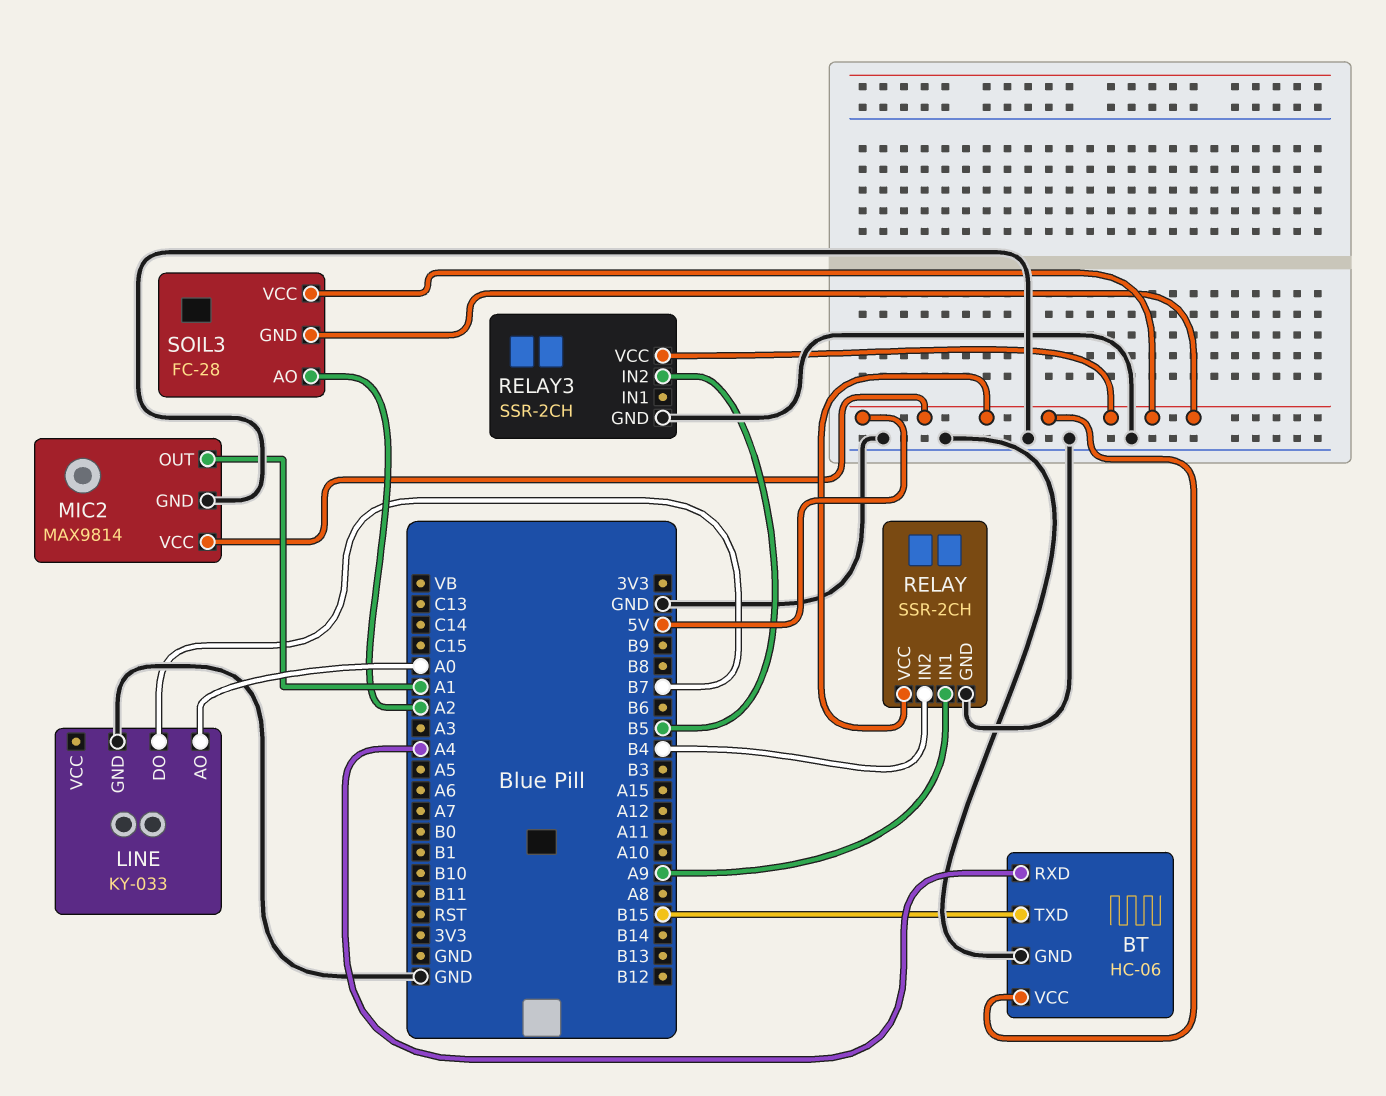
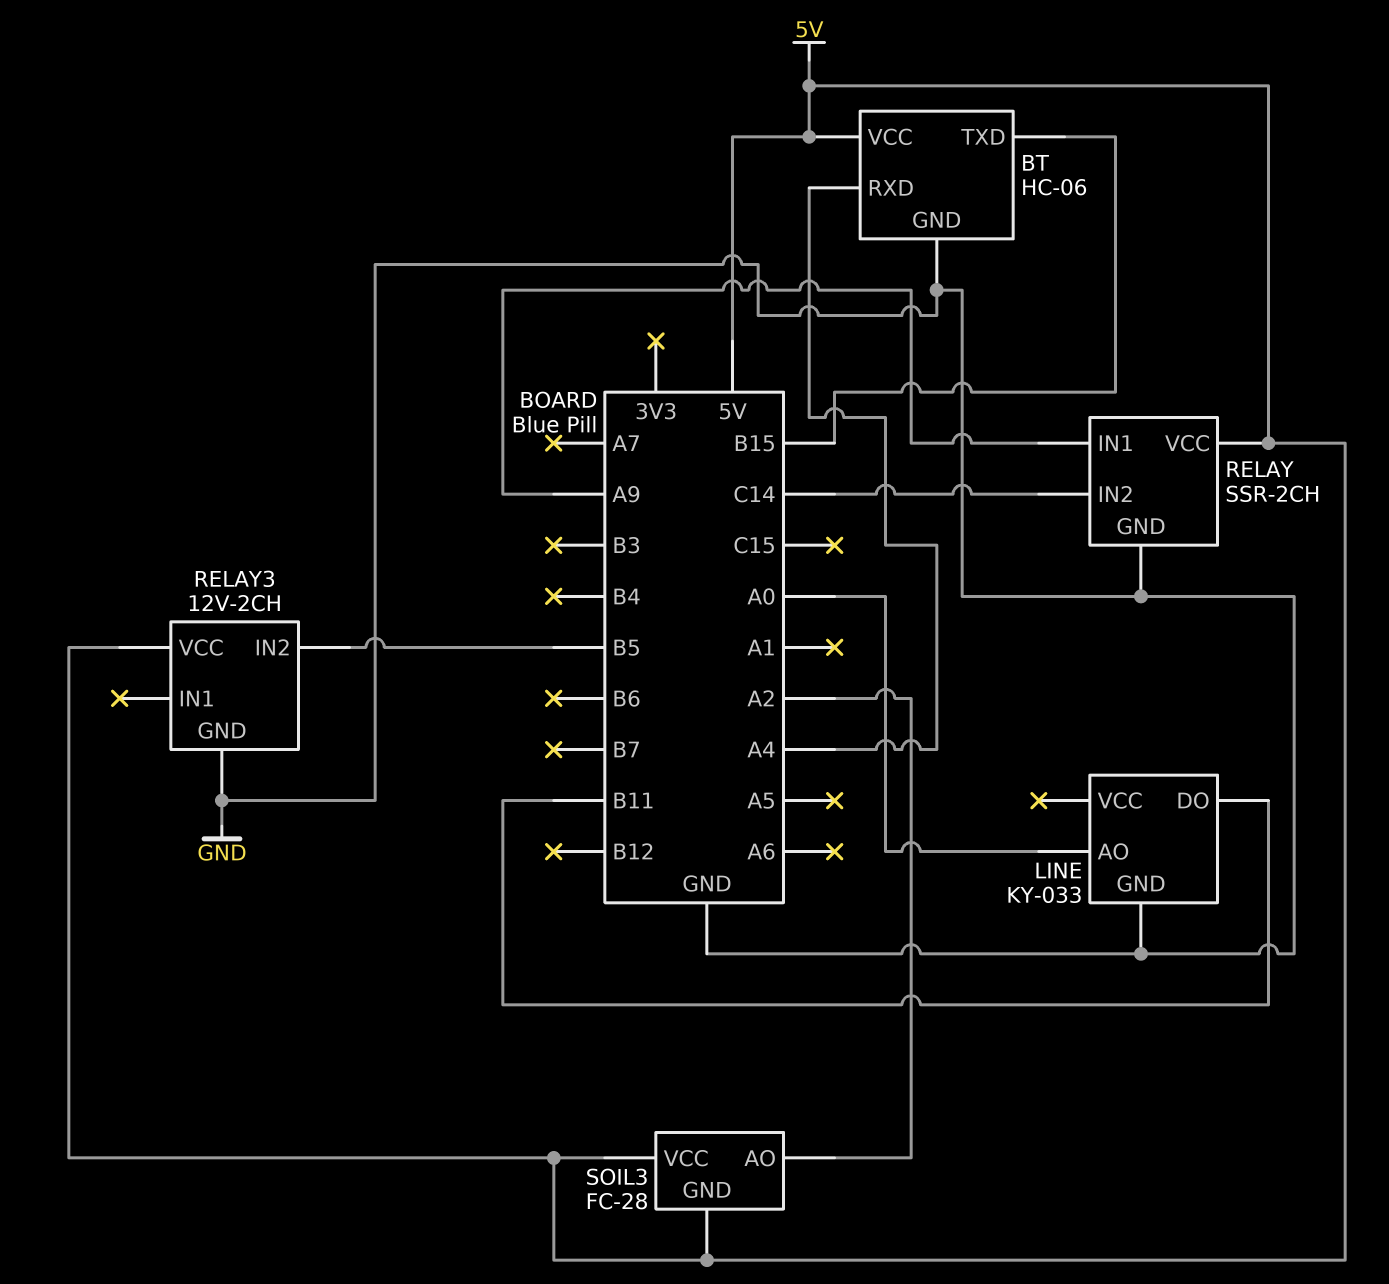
LINE pin DO: B7 -> B11
MIC2: MAX9814 -> none
MIC2 pin GND: GND -> none
MIC2 pin OUT: A1 -> none
MIC2 pin VCC: 5V -> none
RELAY pin IN2: B4 -> C14
RELAY3: SSR-2CH -> 12V-2CH

